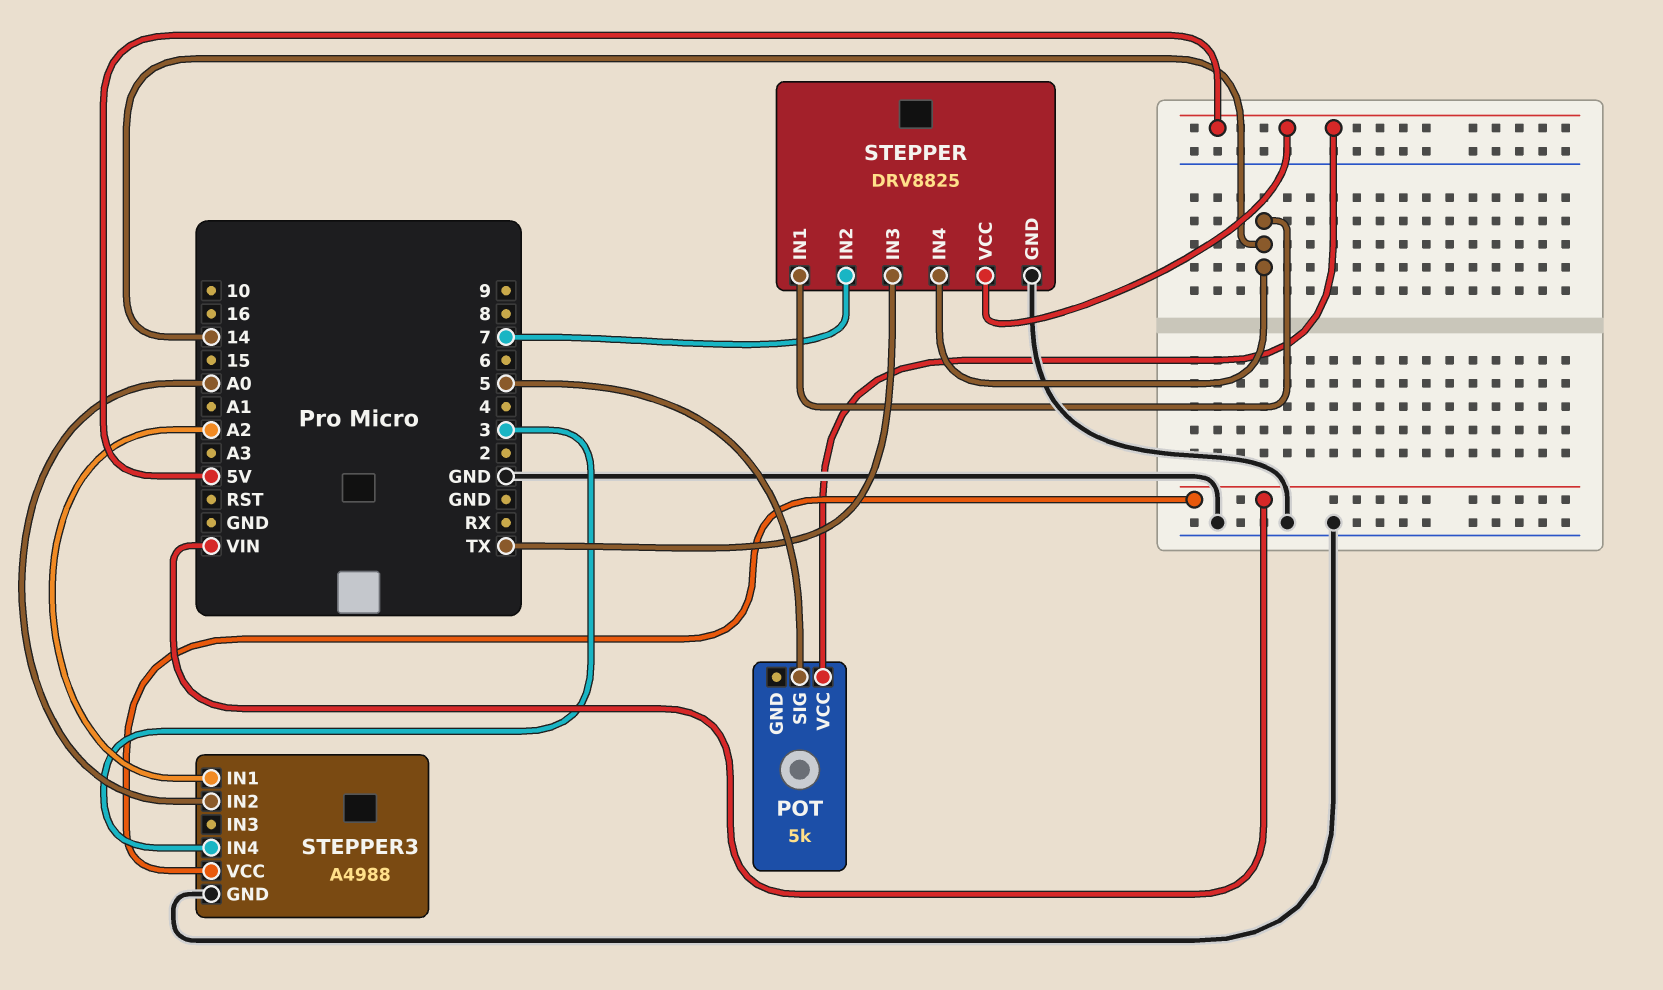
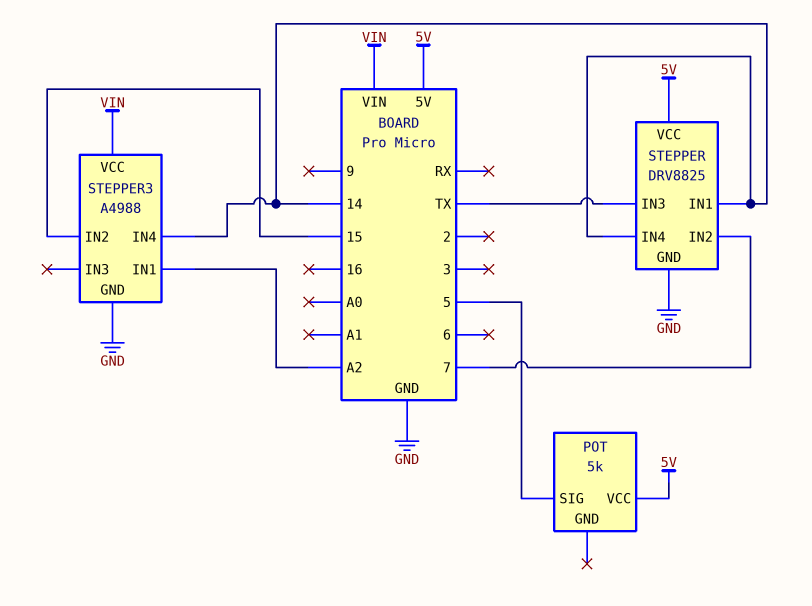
STEPPER3 pin IN2: A0 -> 15
STEPPER3 pin IN4: 3 -> 14

